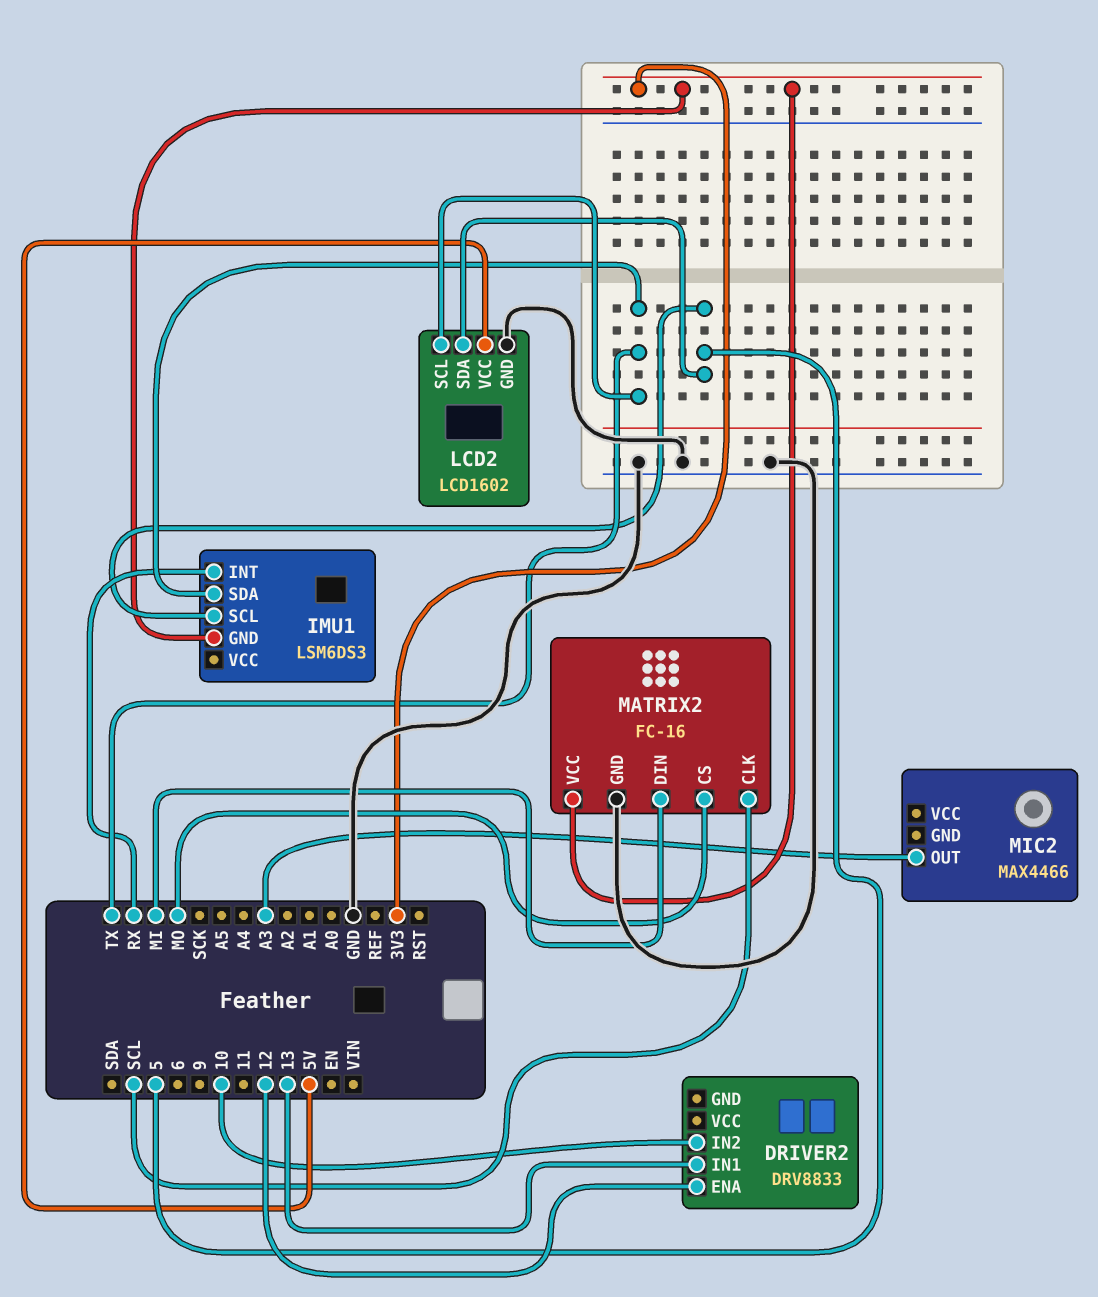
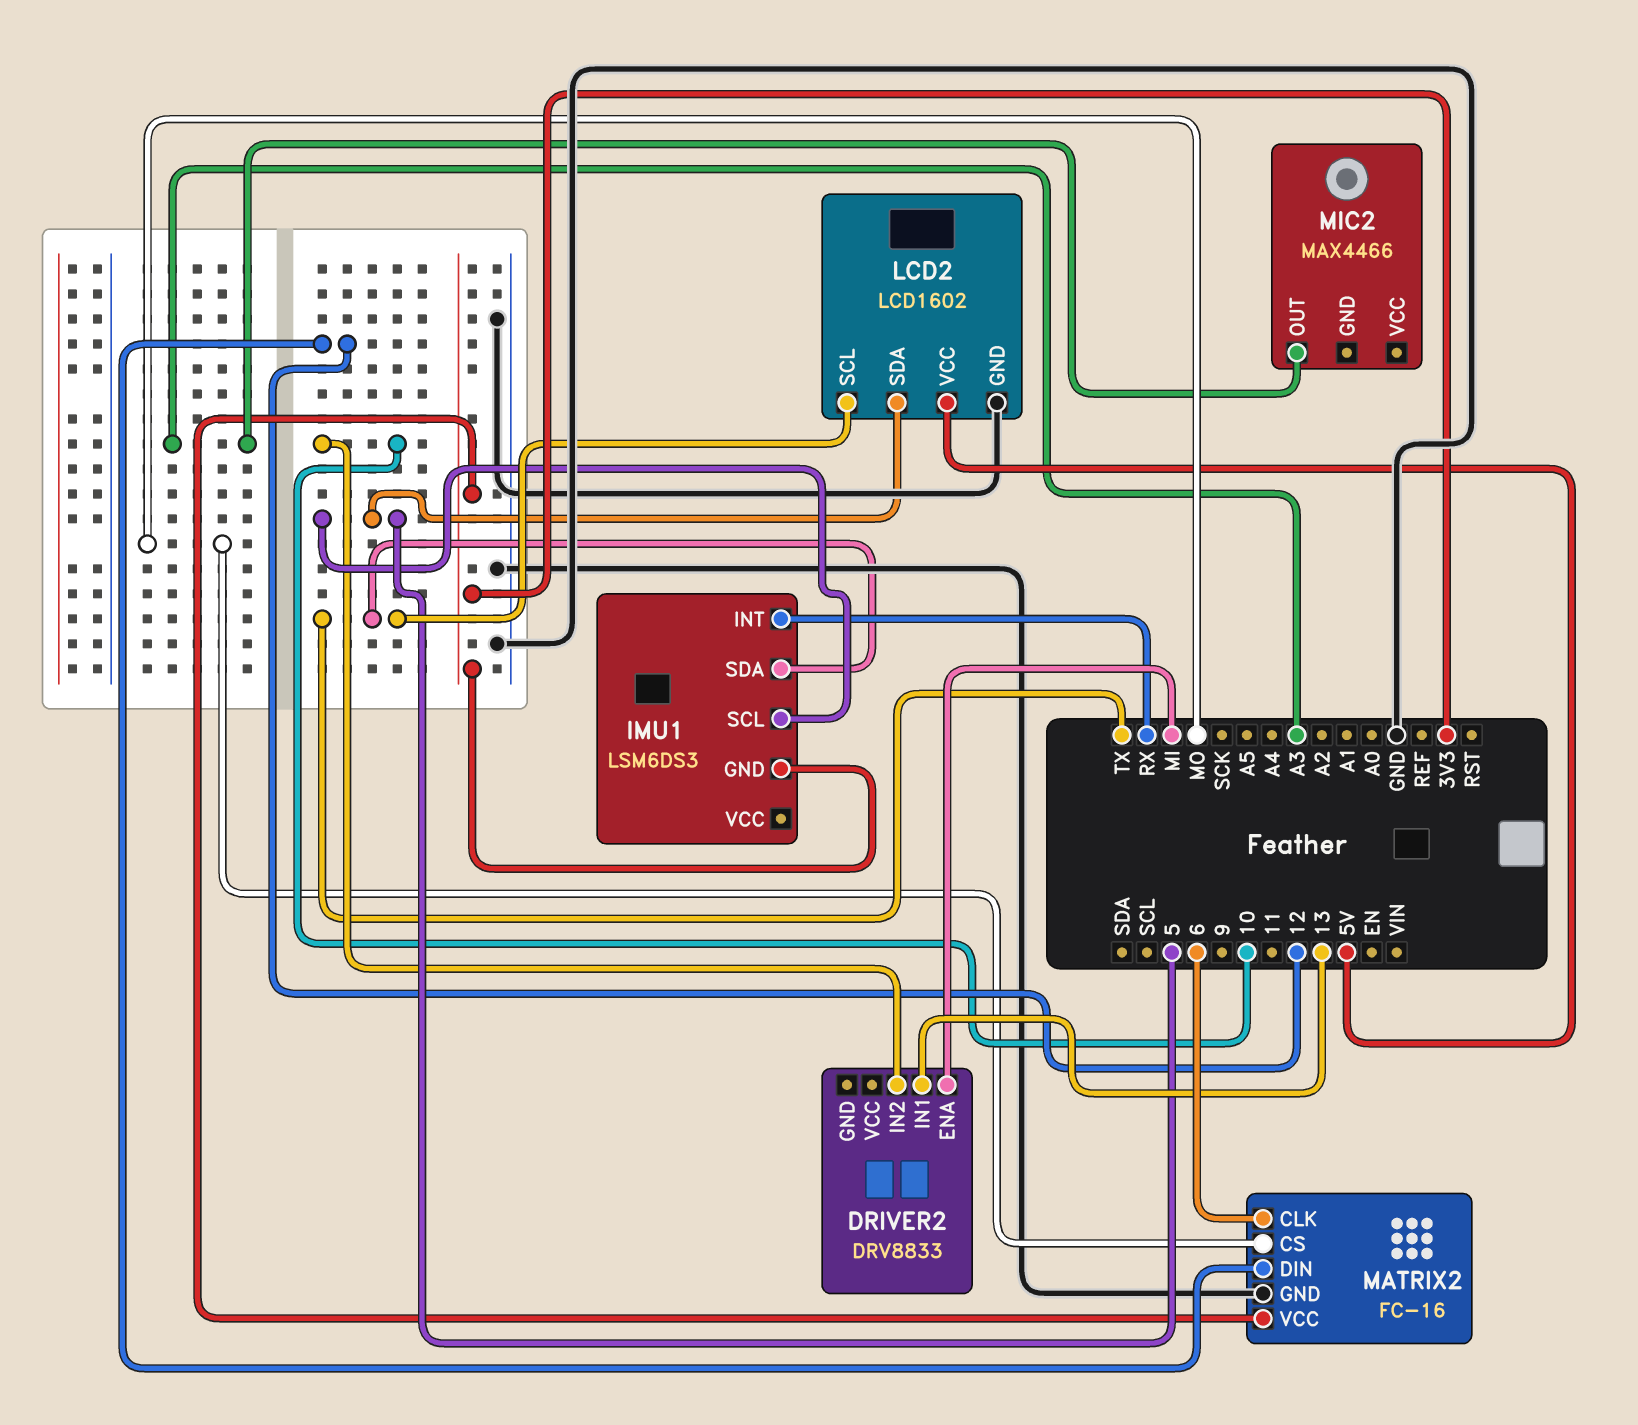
DRIVER2 pin ENA: 12 -> MI
MATRIX2 pin CLK: SCL -> 6
MATRIX2 pin DIN: MI -> 12

